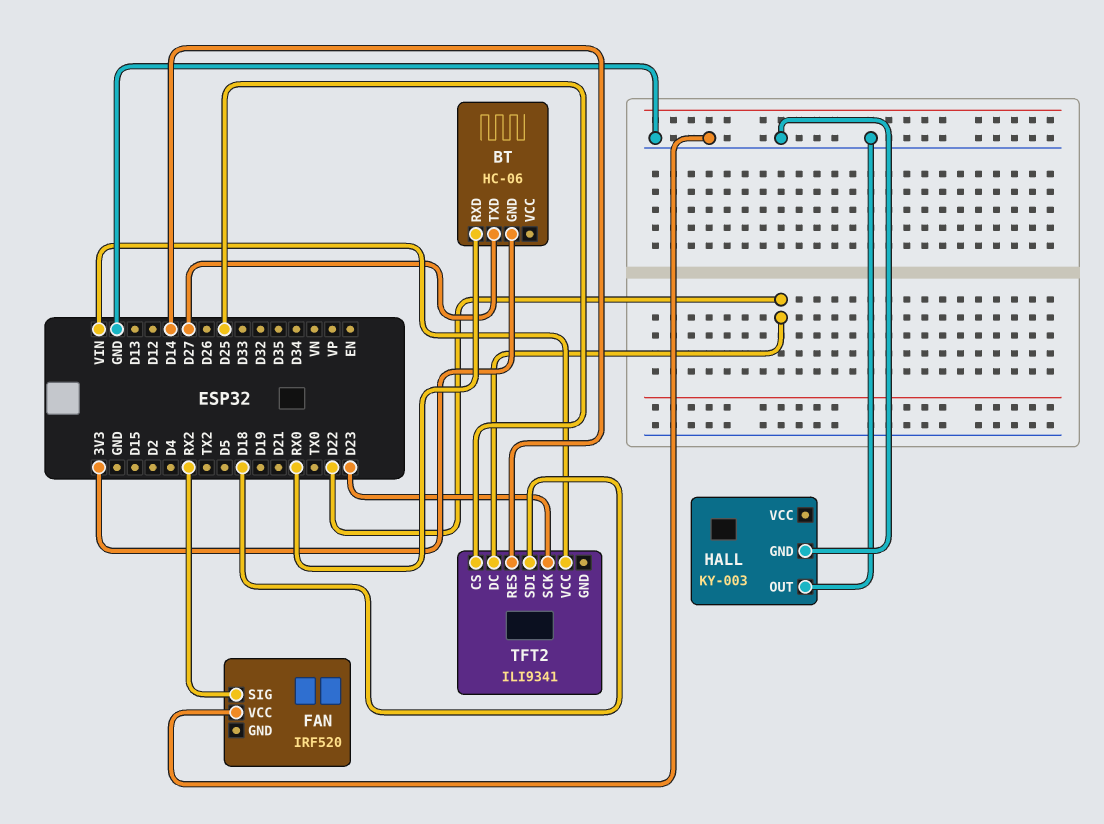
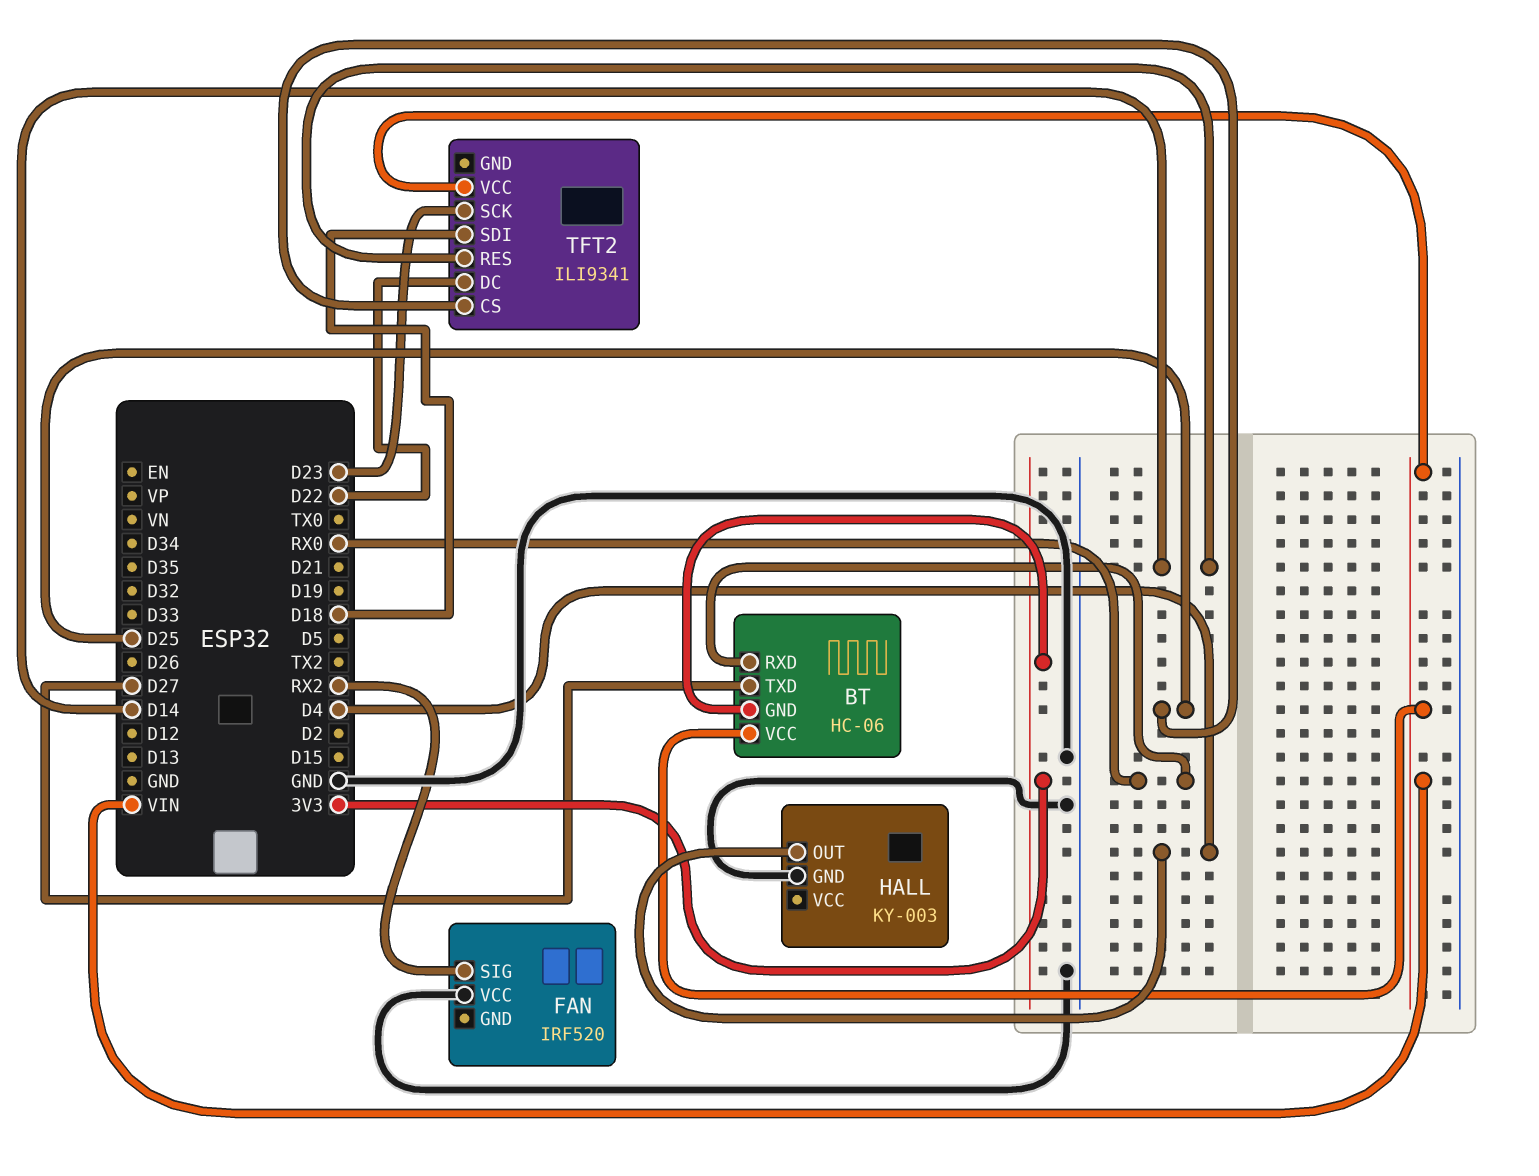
BT pin VCC: none -> VIN
HALL pin OUT: GND -> D4

